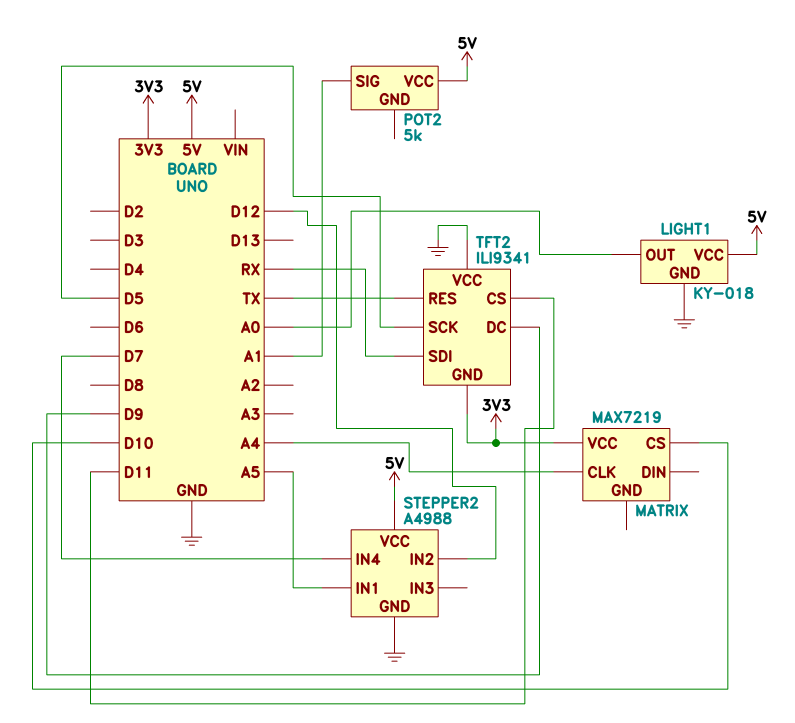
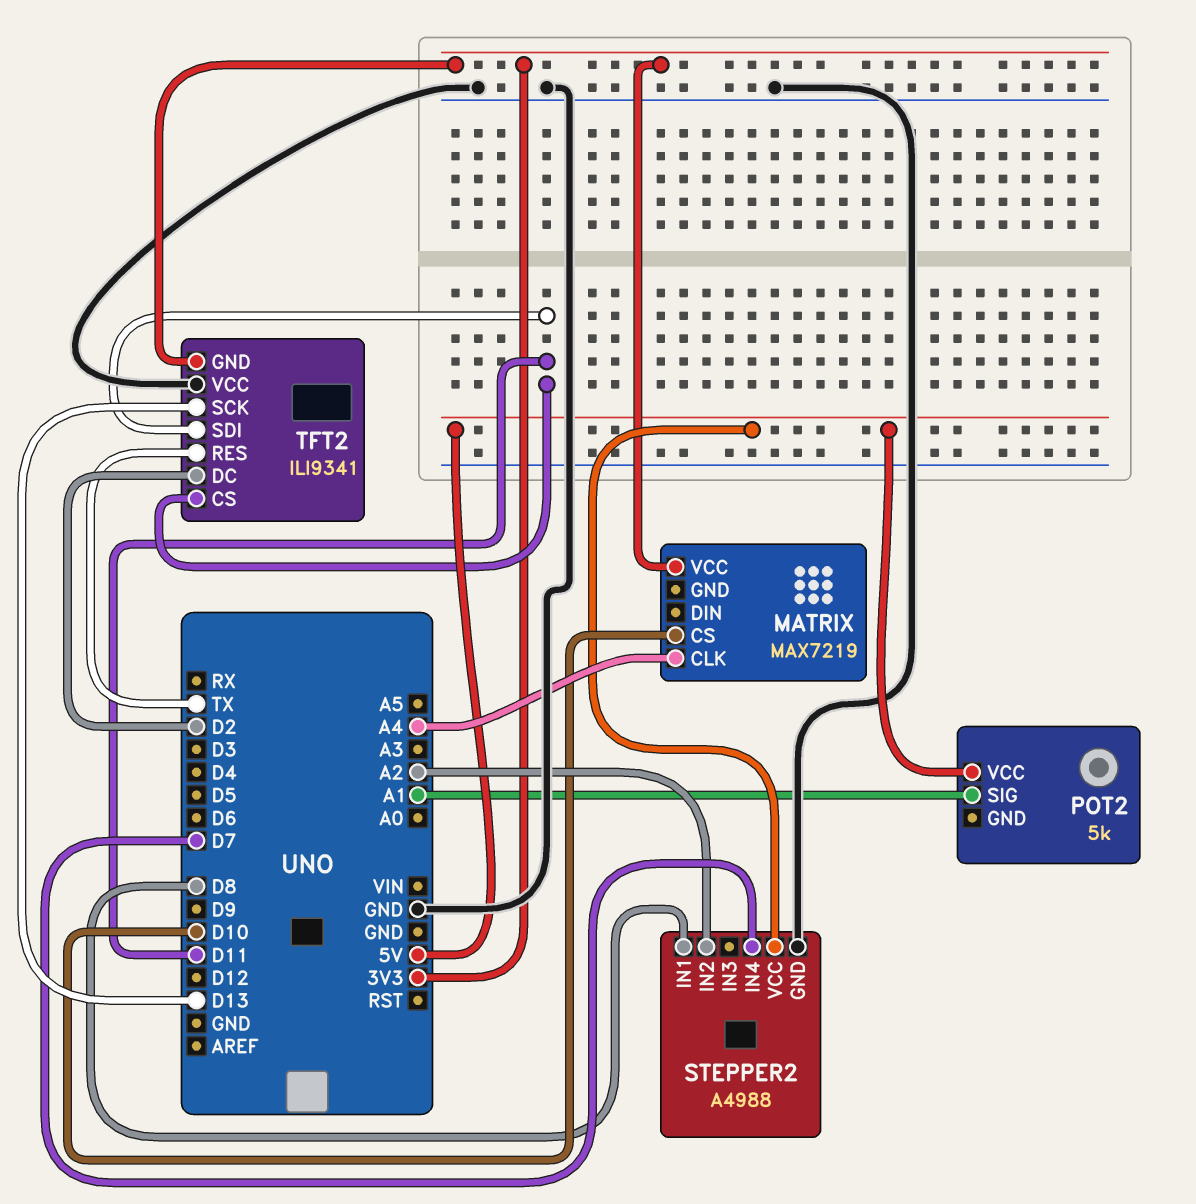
LIGHT1: KY-018 -> none
LIGHT1 pin GND: GND -> none
LIGHT1 pin OUT: A0 -> none
LIGHT1 pin VCC: 5V -> none
STEPPER2 pin IN1: A5 -> D8
STEPPER2 pin IN2: D12 -> A2
TFT2 pin DC: D9 -> D2
TFT2 pin SCK: D5 -> D13
TFT2 pin SDI: RX -> D11

